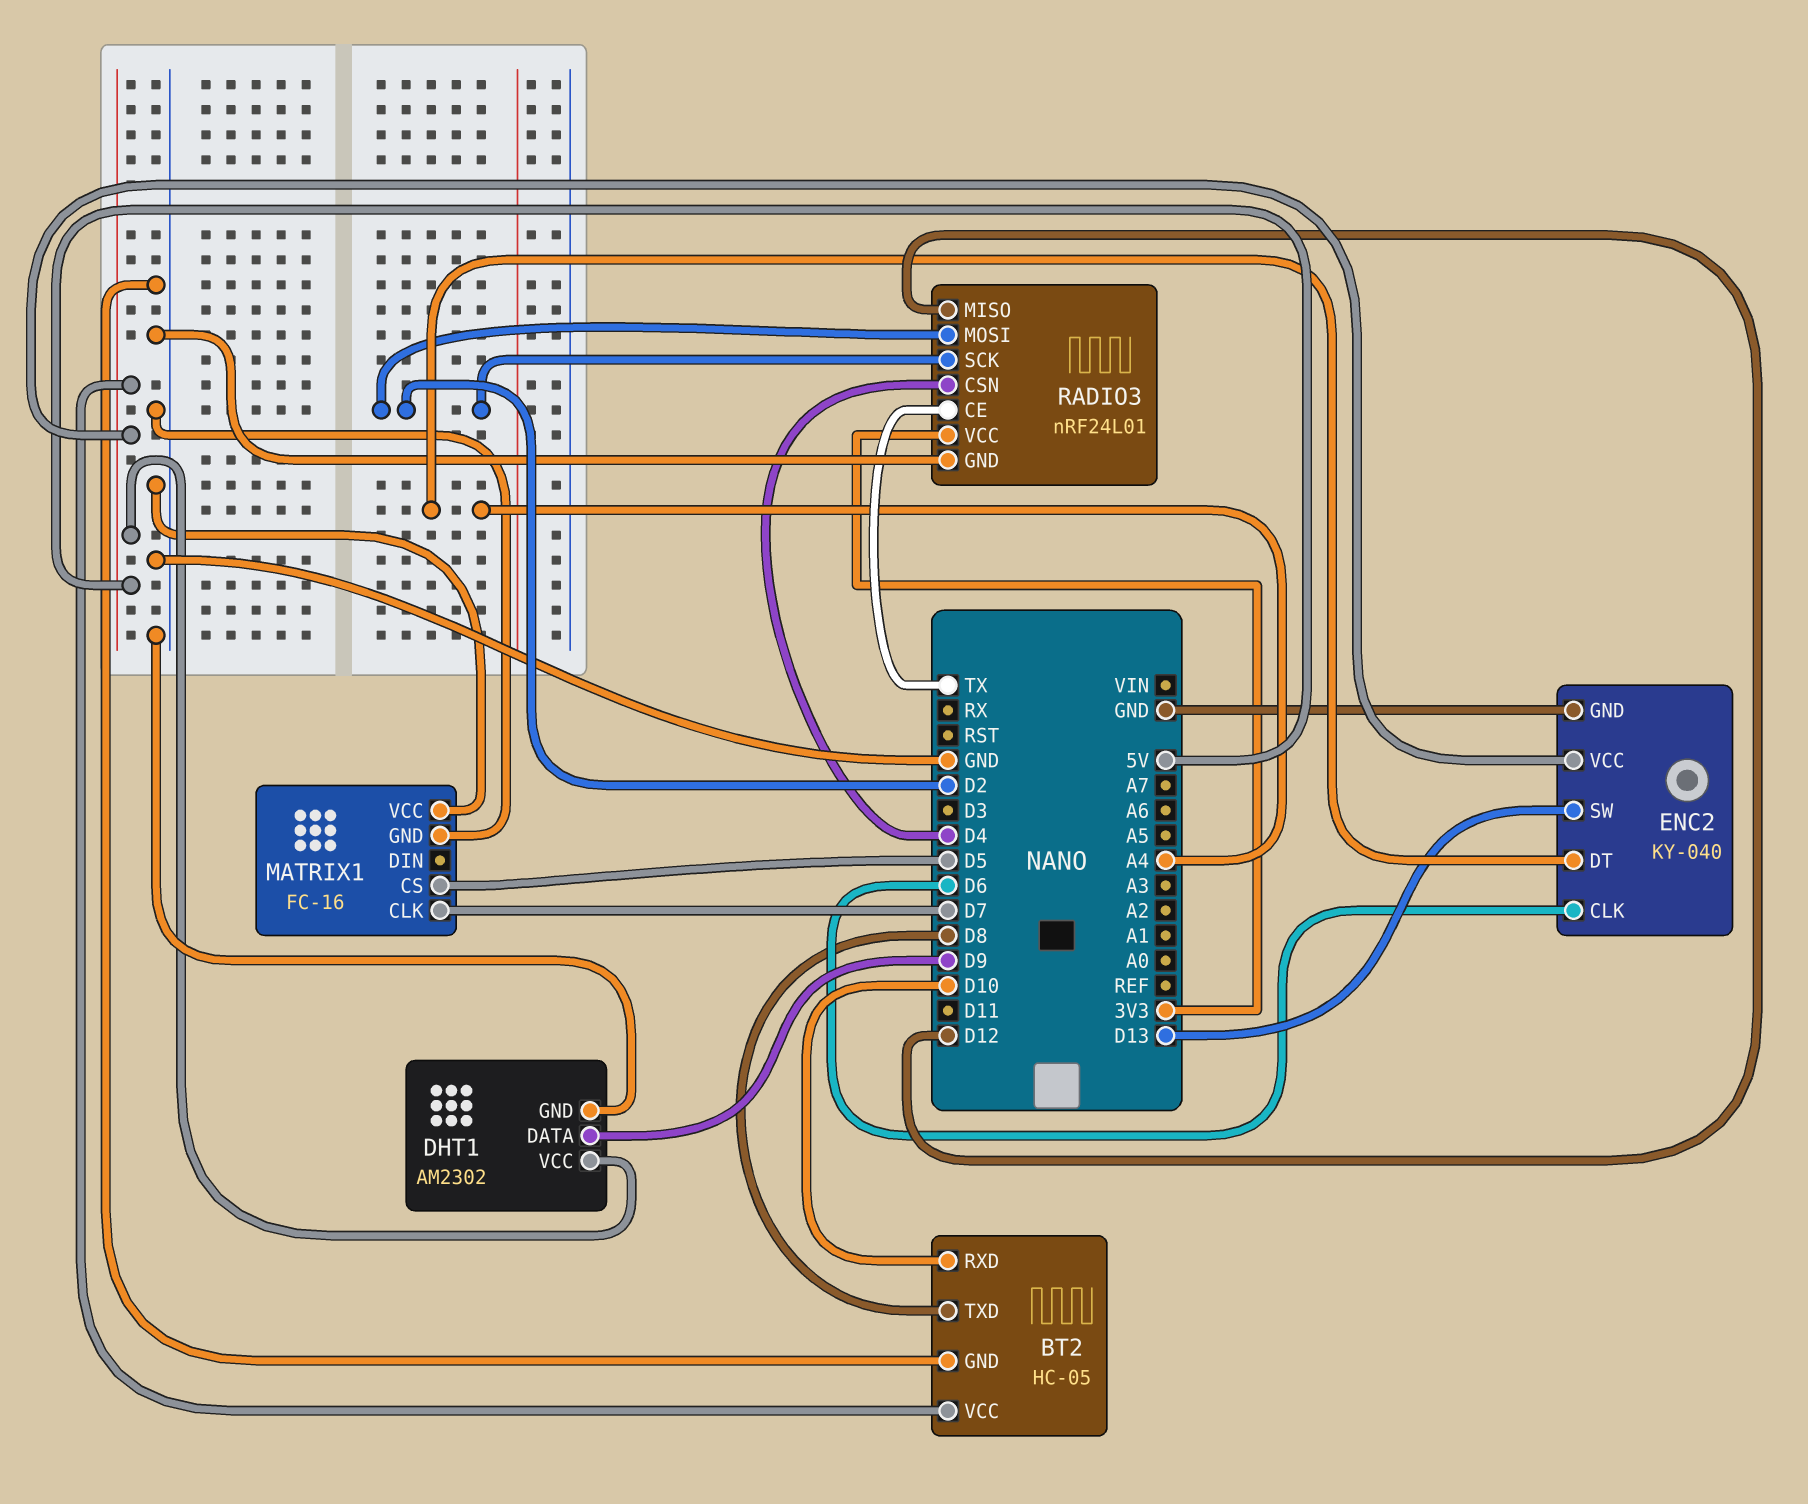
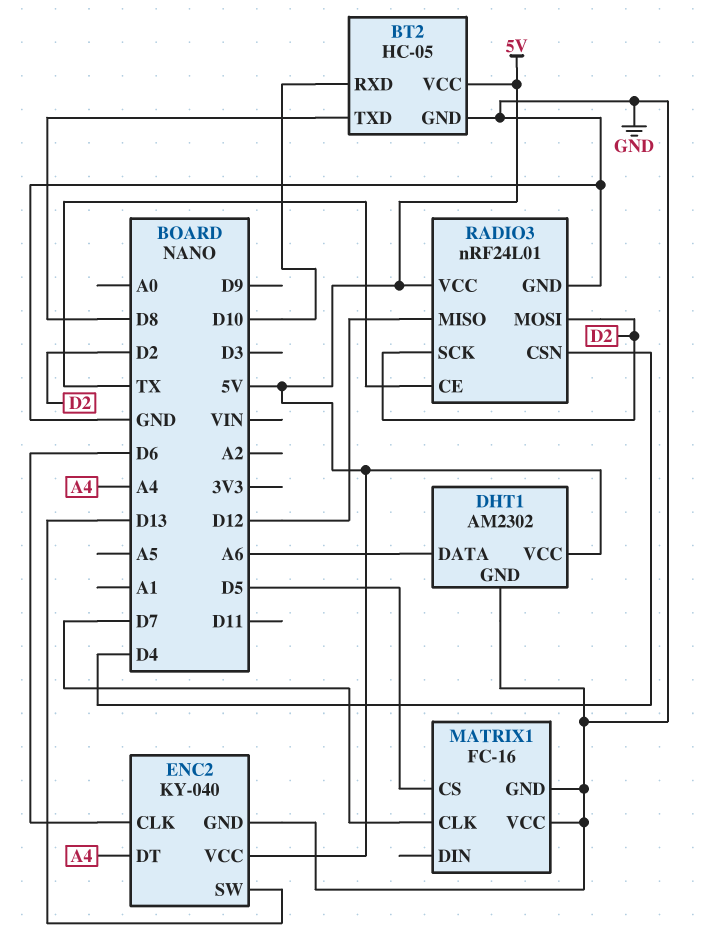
DHT1 pin DATA: D9 -> A6
RADIO3 pin VCC: 3V3 -> 5V

